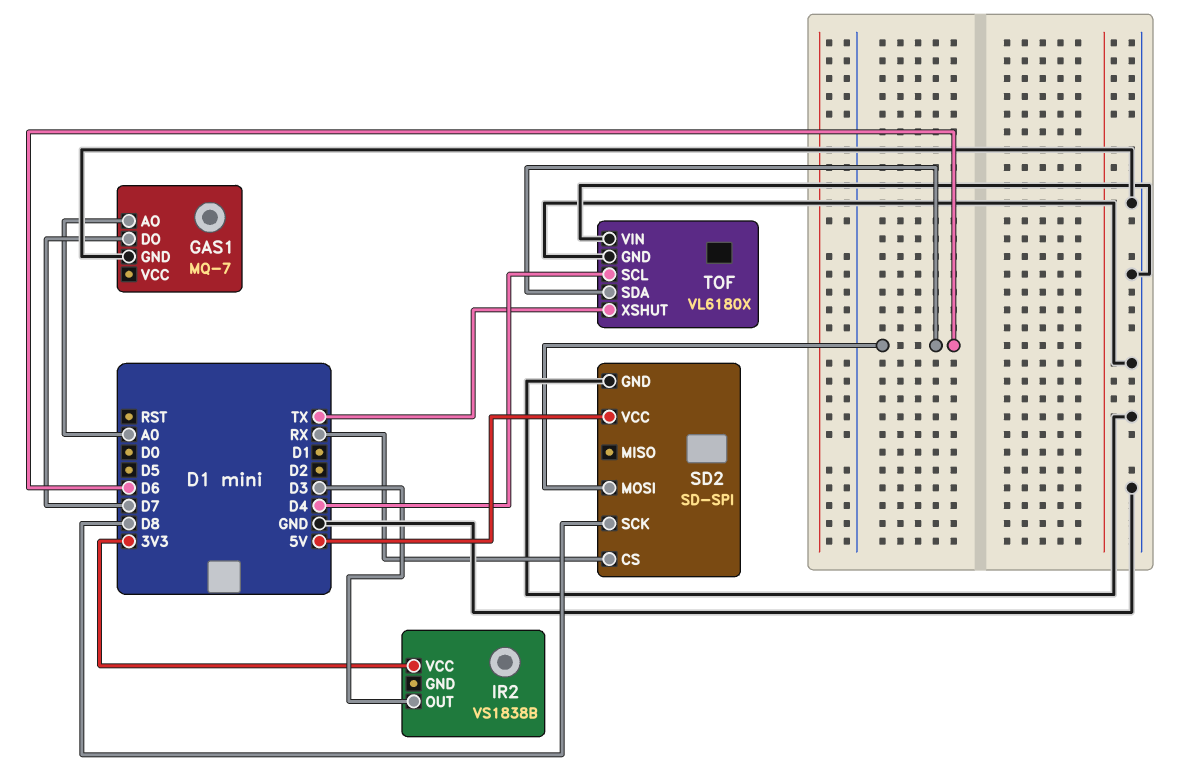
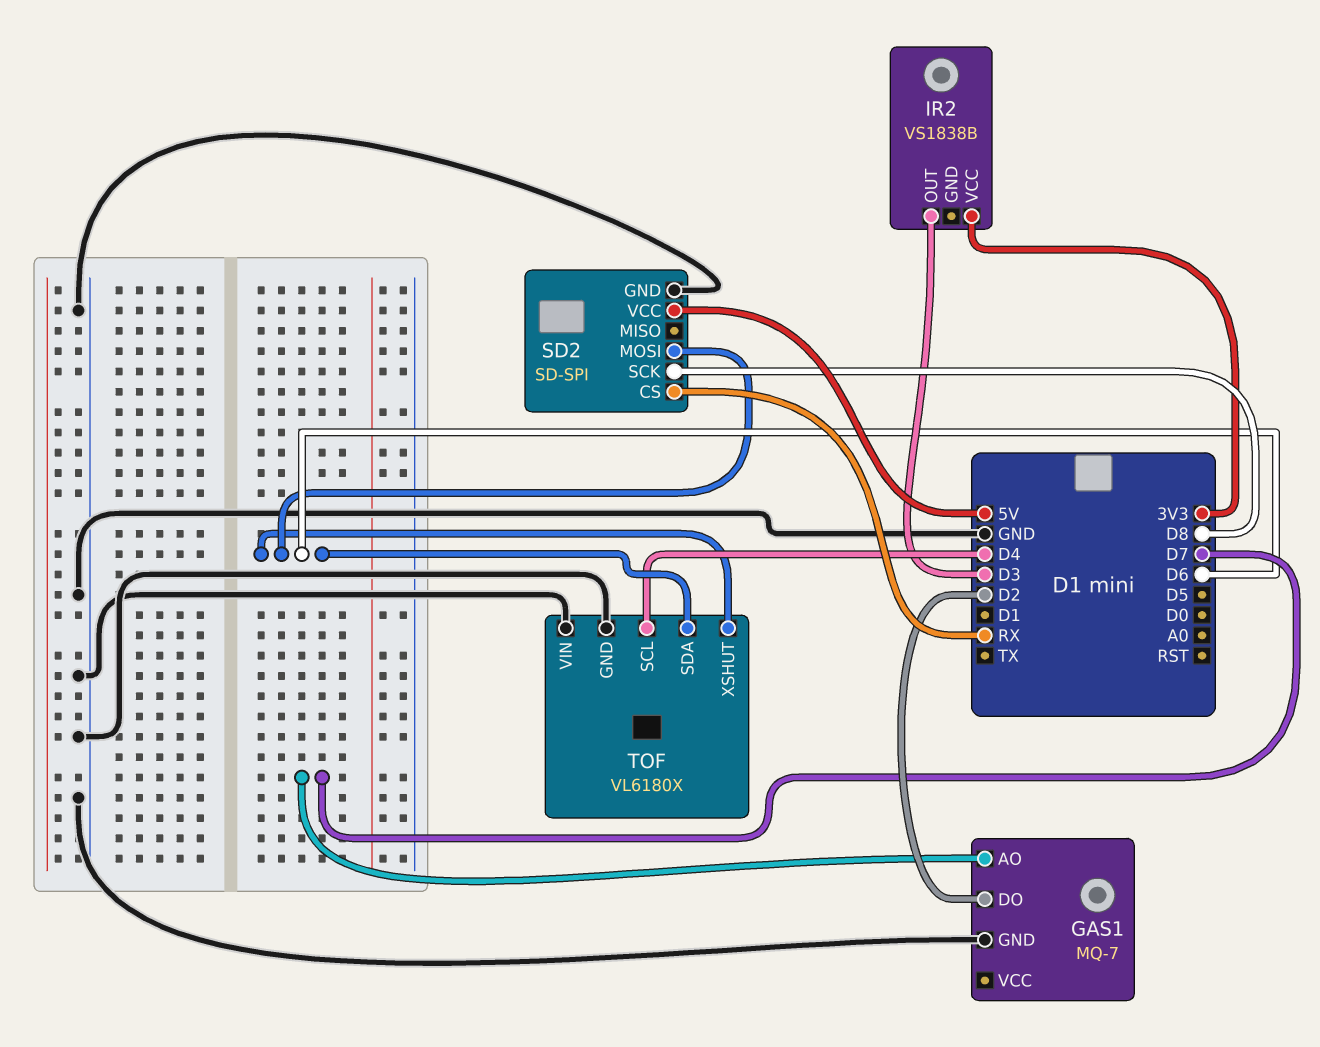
GAS1 pin AO: A0 -> D7
GAS1 pin DO: D7 -> D2
TOF pin XSHUT: TX -> D6

